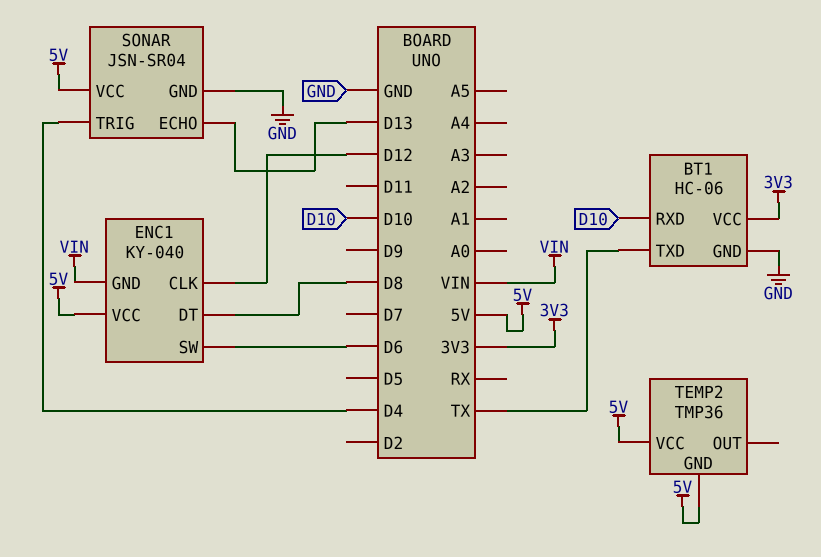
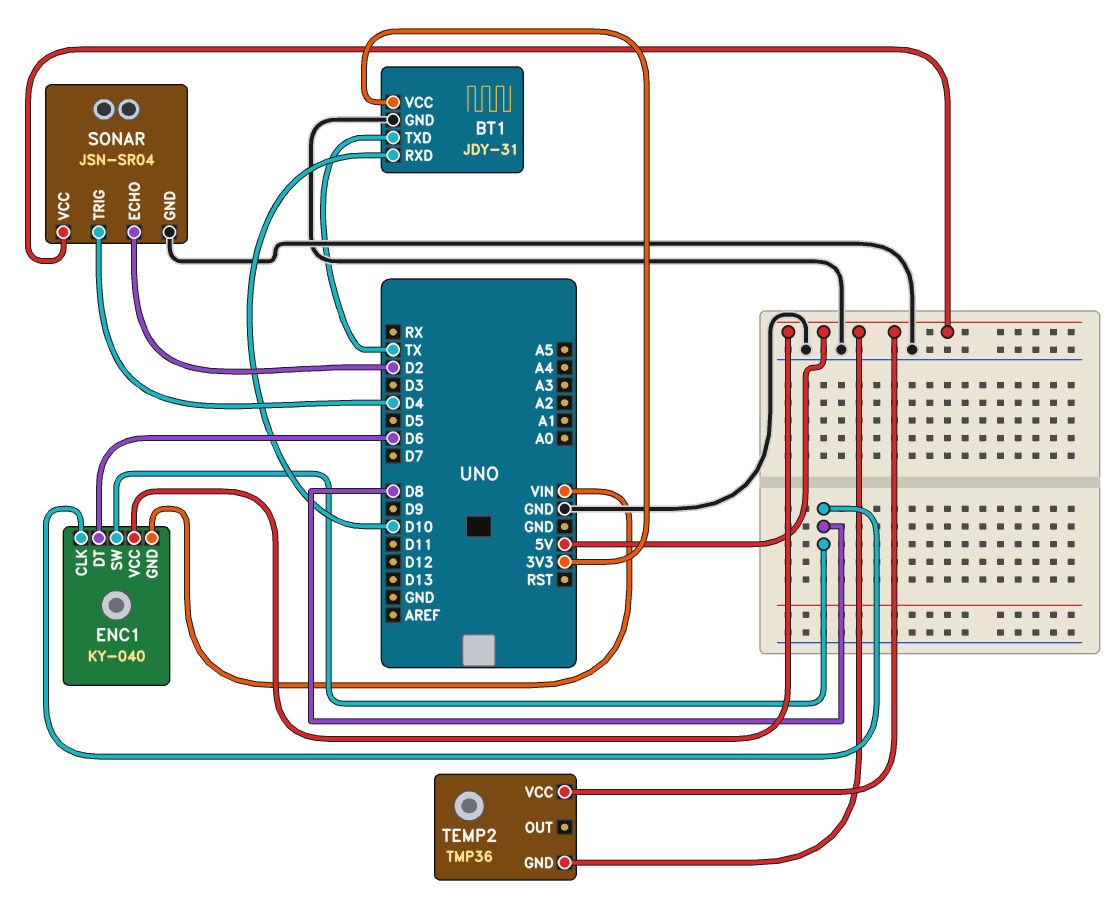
BT1: HC-06 -> JDY-31
ENC1 pin CLK: D12 -> D8
ENC1 pin DT: D8 -> D6
ENC1 pin SW: D6 -> D8
SONAR pin ECHO: D13 -> D2

